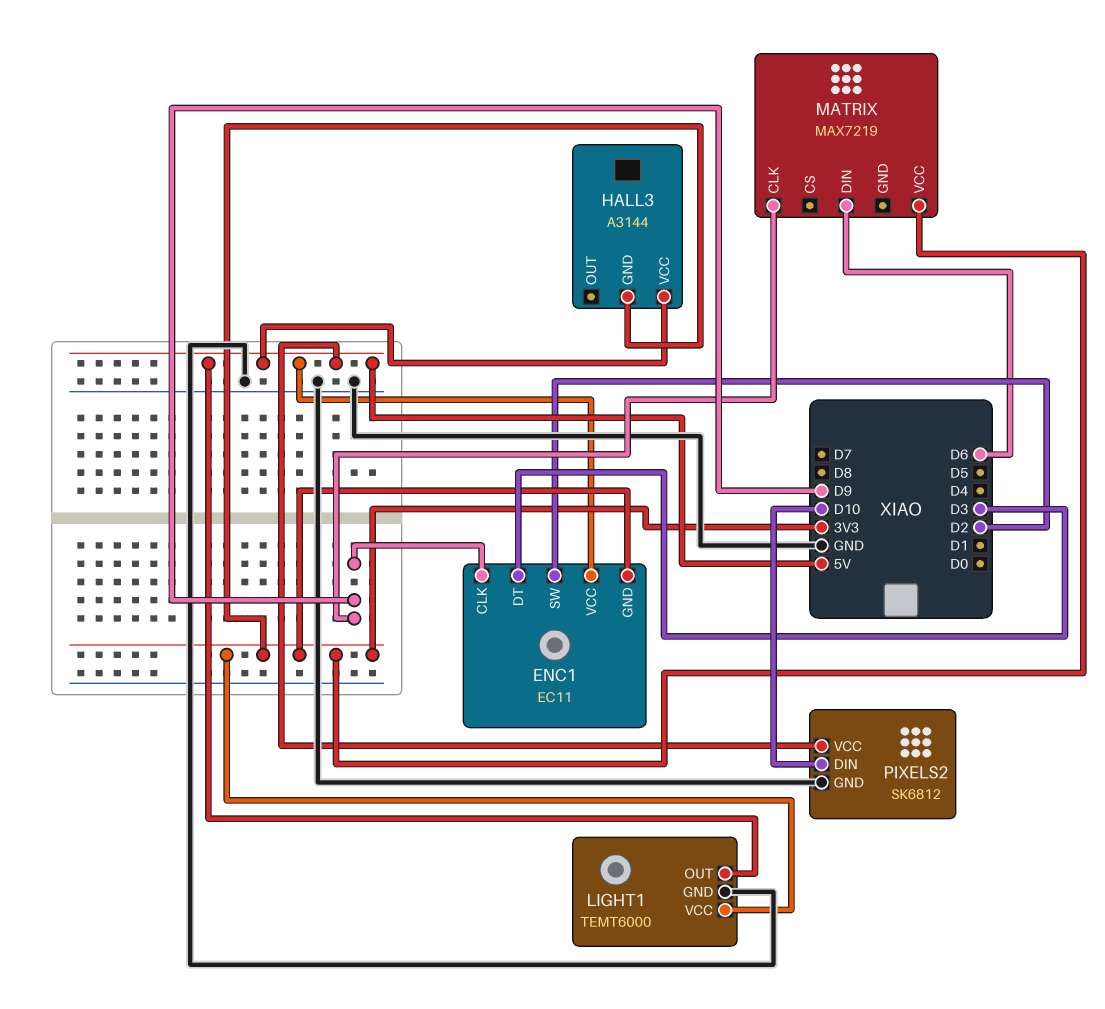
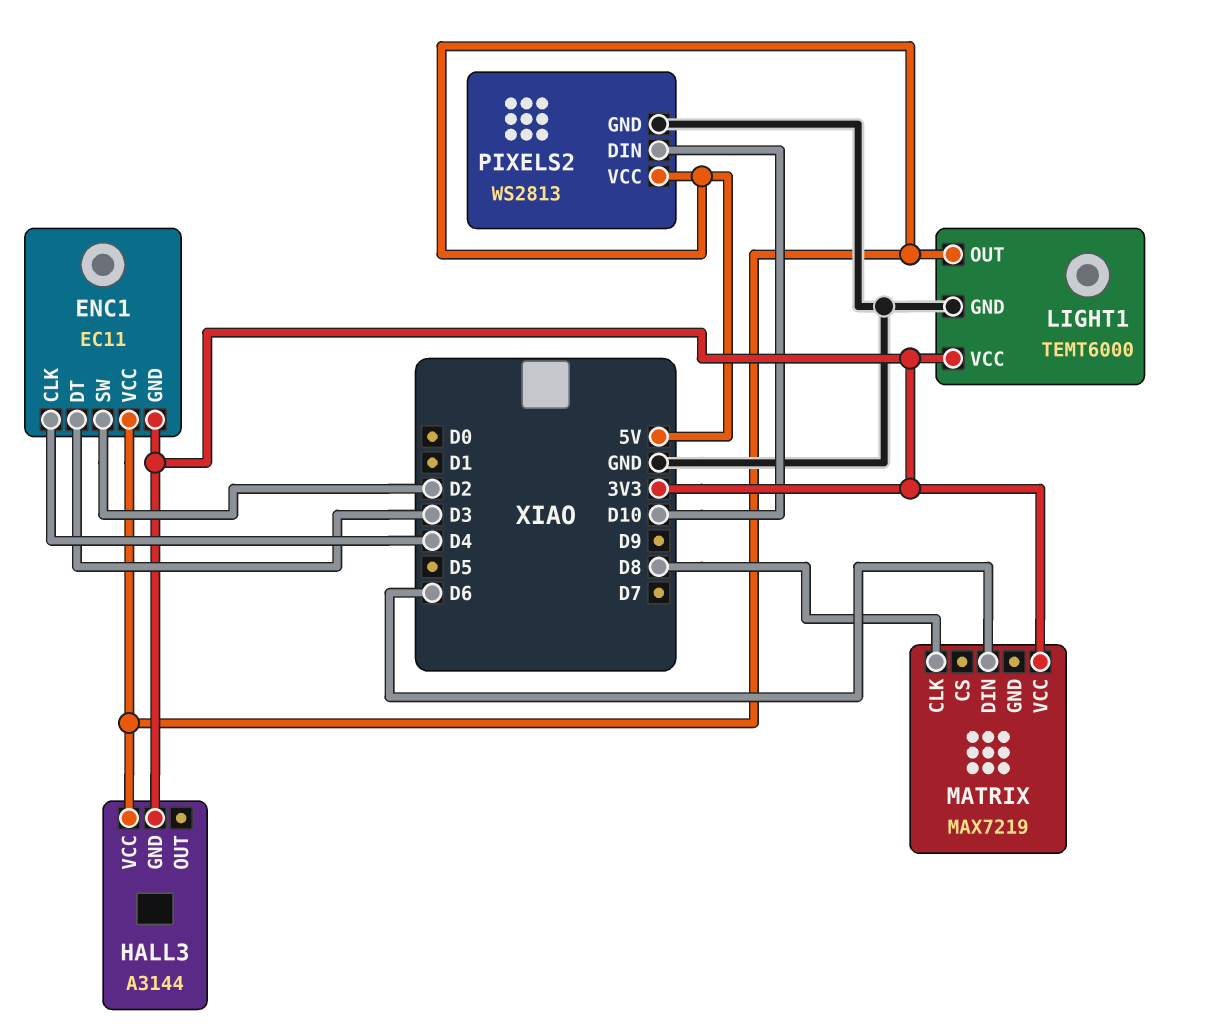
ENC1 pin CLK: D9 -> D4
MATRIX pin CLK: D9 -> D8
PIXELS2: SK6812 -> WS2813

